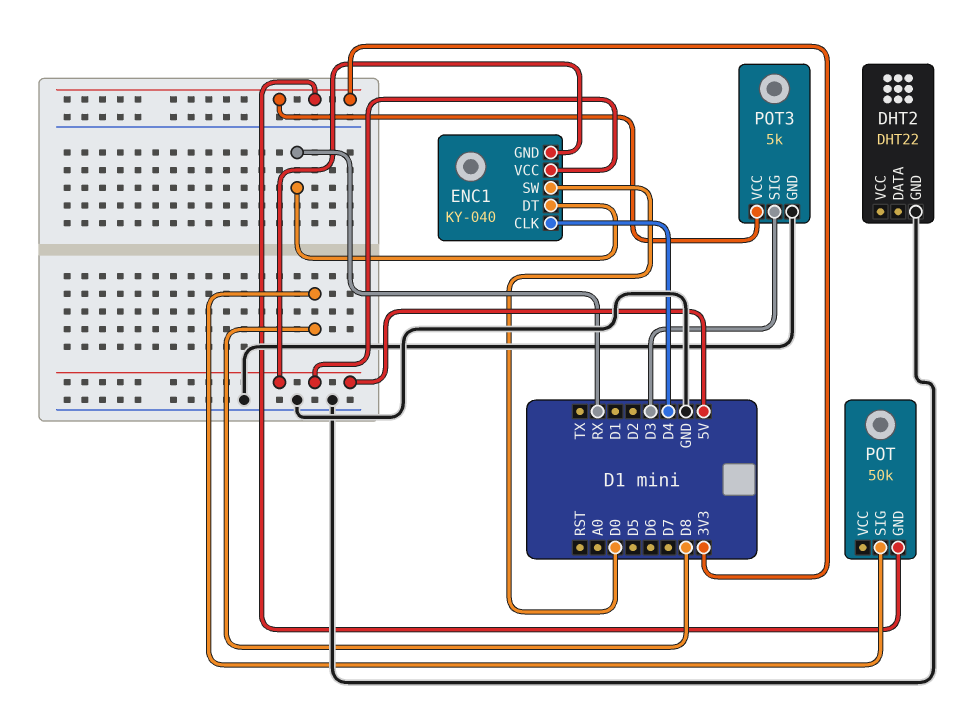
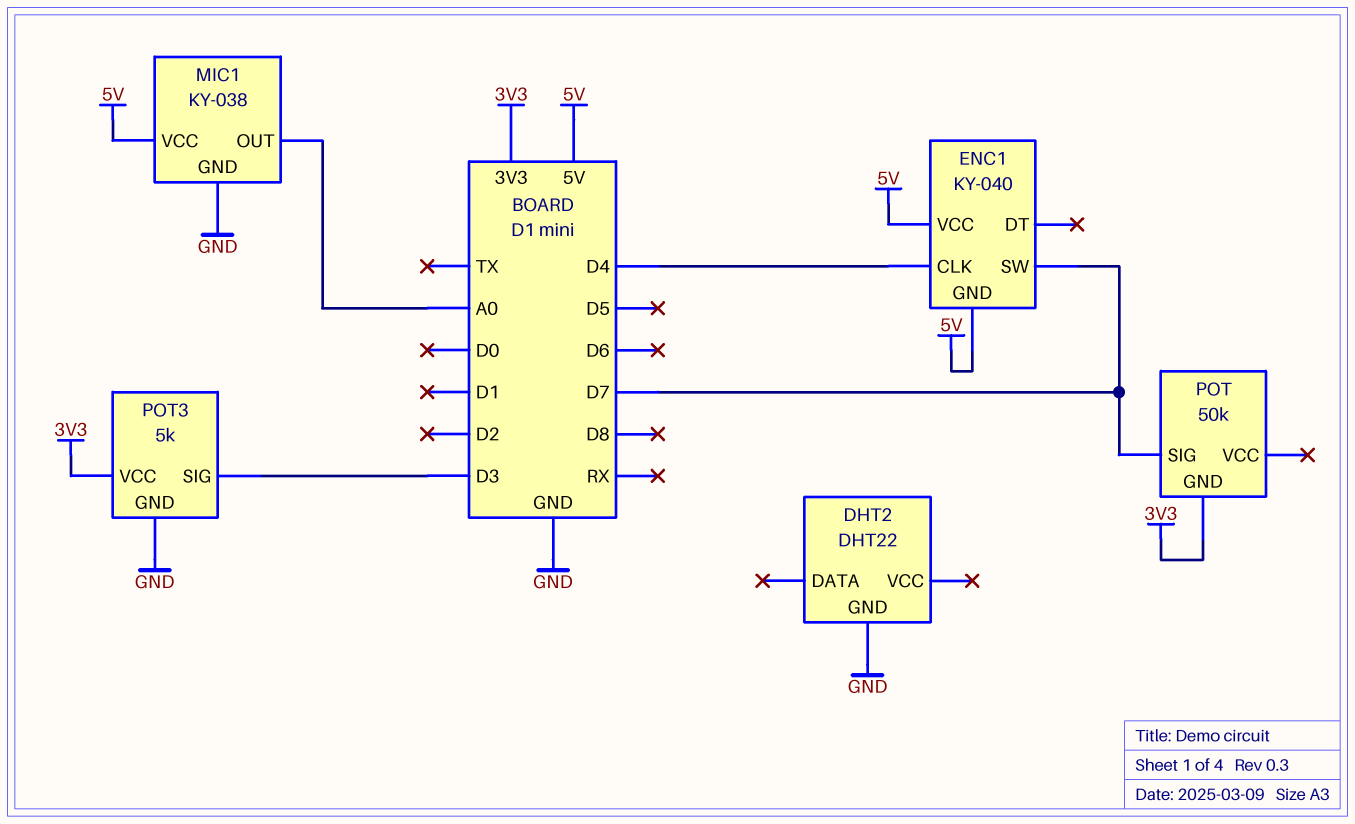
ENC1 pin DT: RX -> none
ENC1 pin SW: D0 -> D7
MIC1: none -> KY-038
MIC1 pin GND: none -> GND
MIC1 pin OUT: none -> A0
MIC1 pin VCC: none -> 5V
POT pin SIG: D8 -> D7

